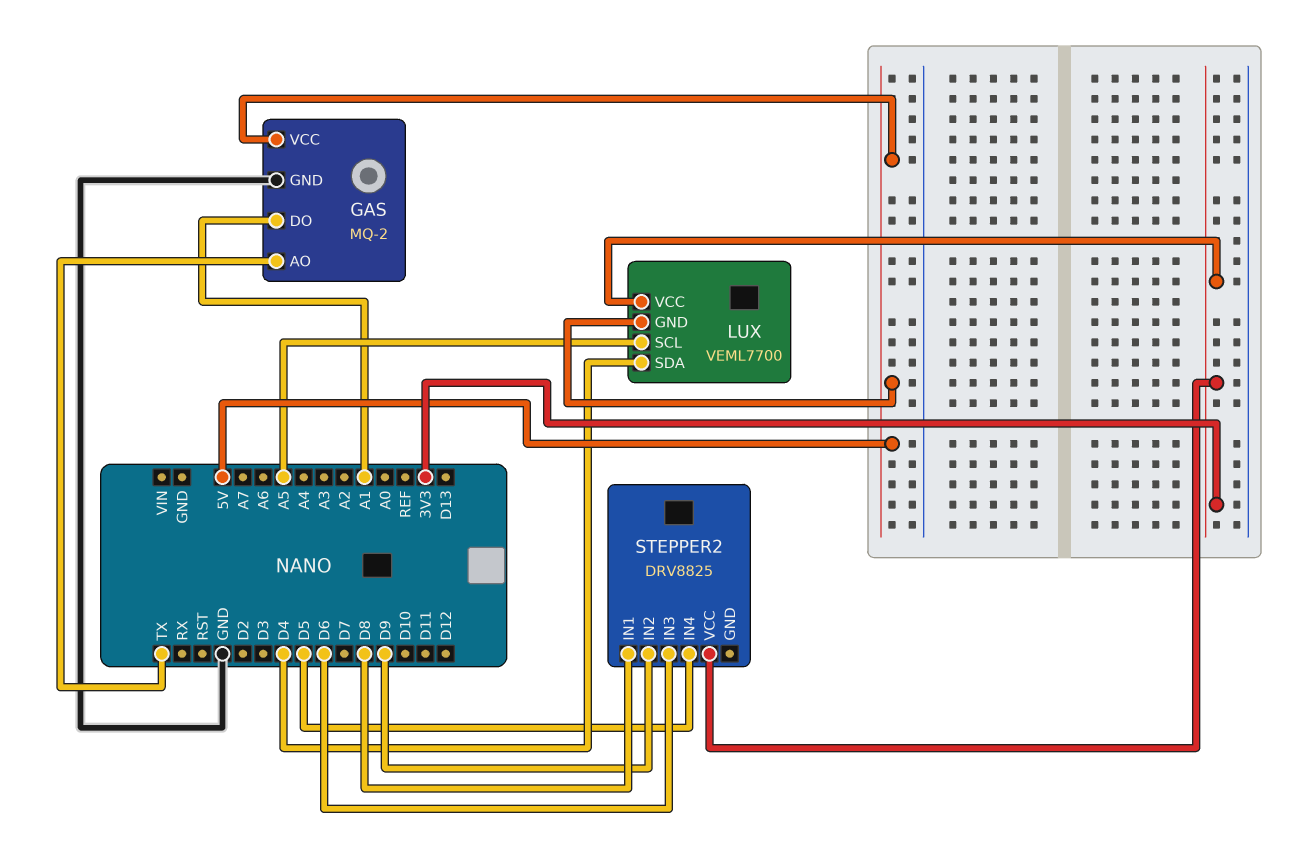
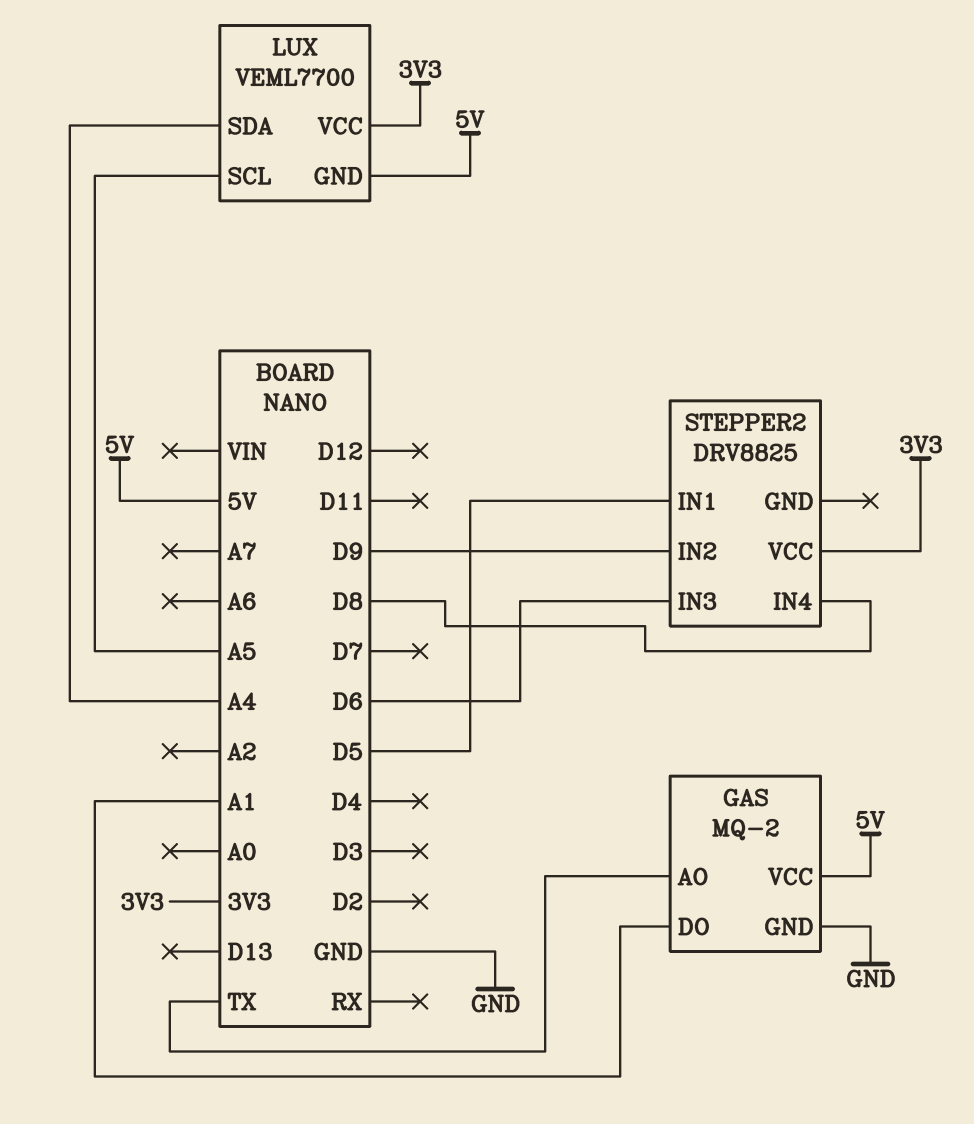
LUX pin SDA: D4 -> A4
STEPPER2 pin IN1: D8 -> D5
STEPPER2 pin IN4: D5 -> D8

